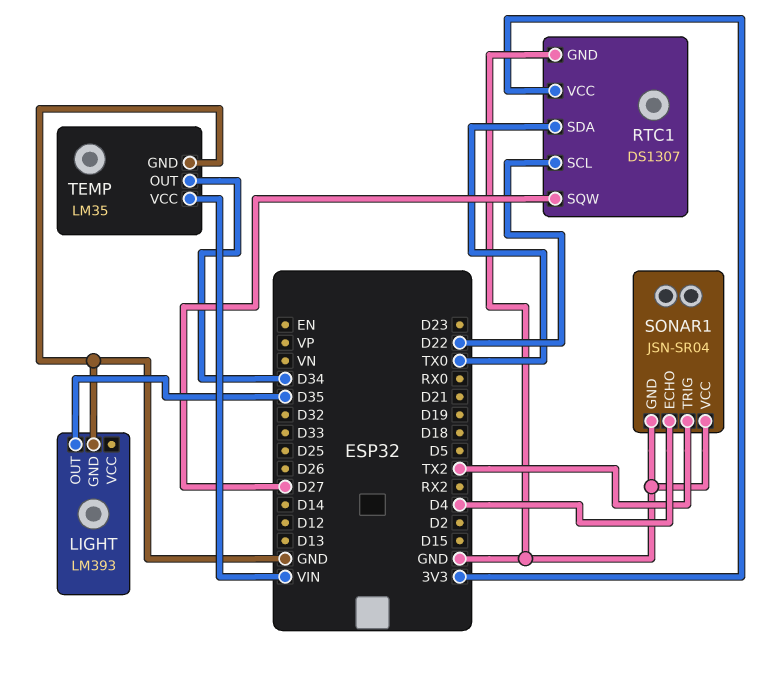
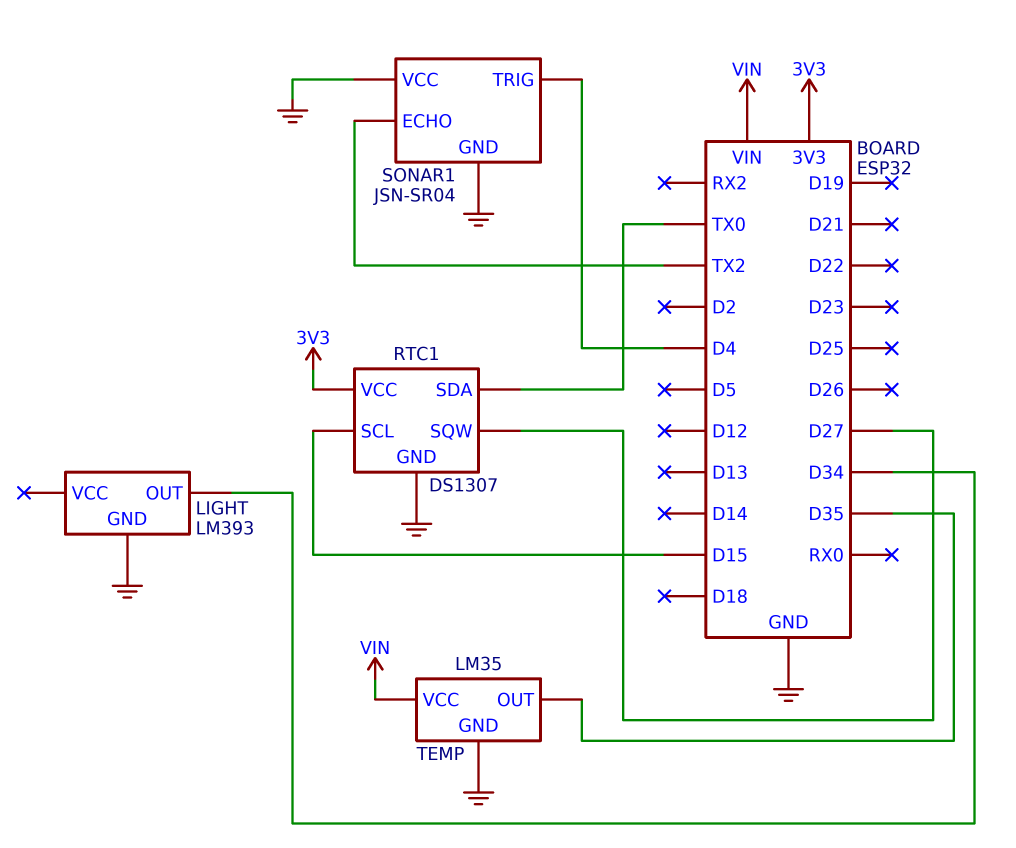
LIGHT pin OUT: D35 -> D34
RTC1 pin SCL: D22 -> D15
SONAR1 pin ECHO: D4 -> TX2
SONAR1 pin TRIG: TX2 -> D4
TEMP pin OUT: D34 -> D35

